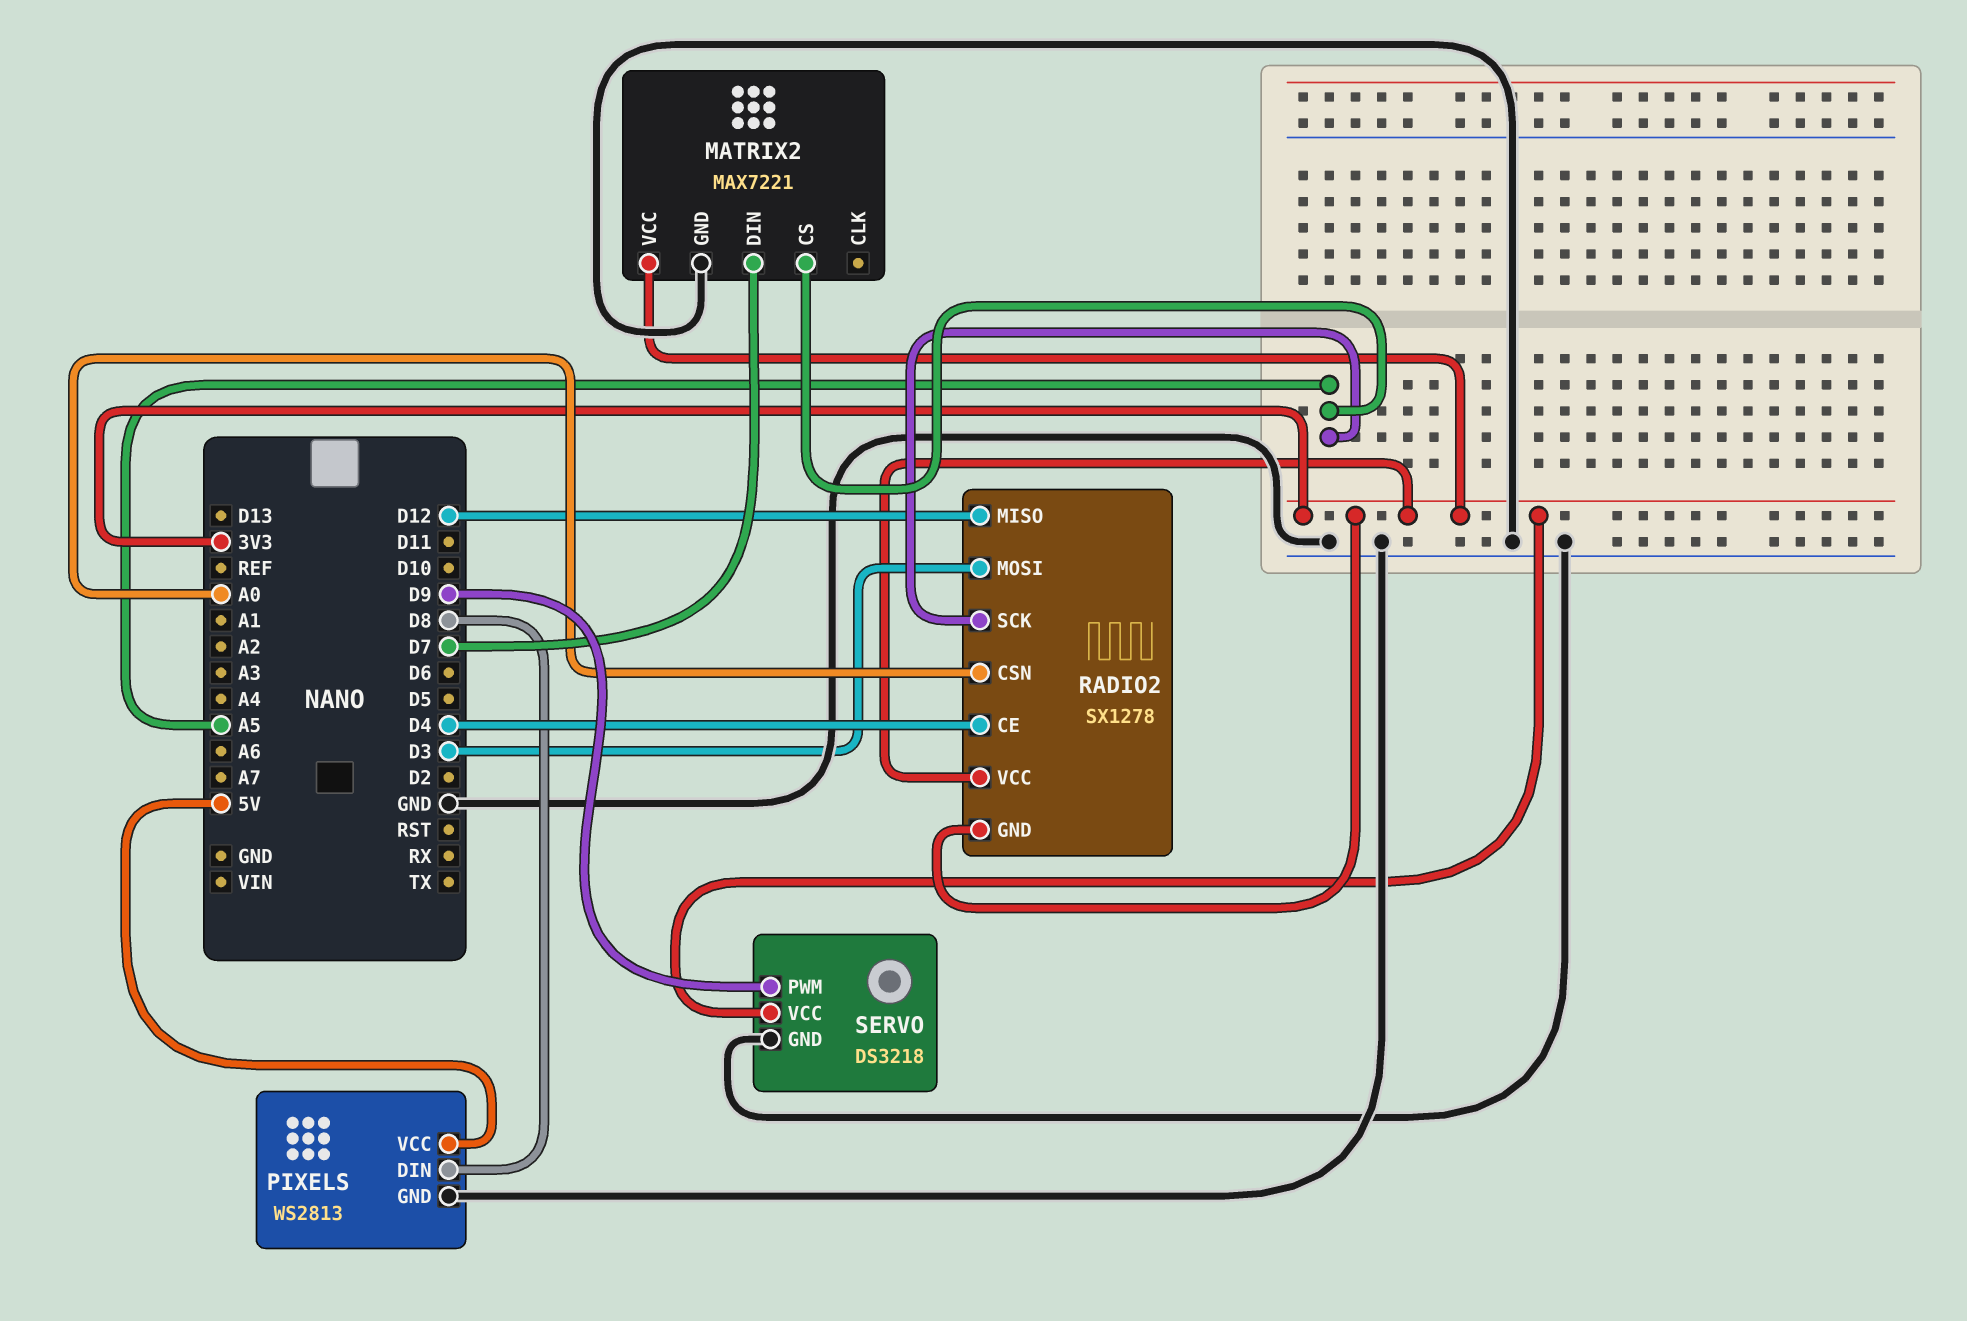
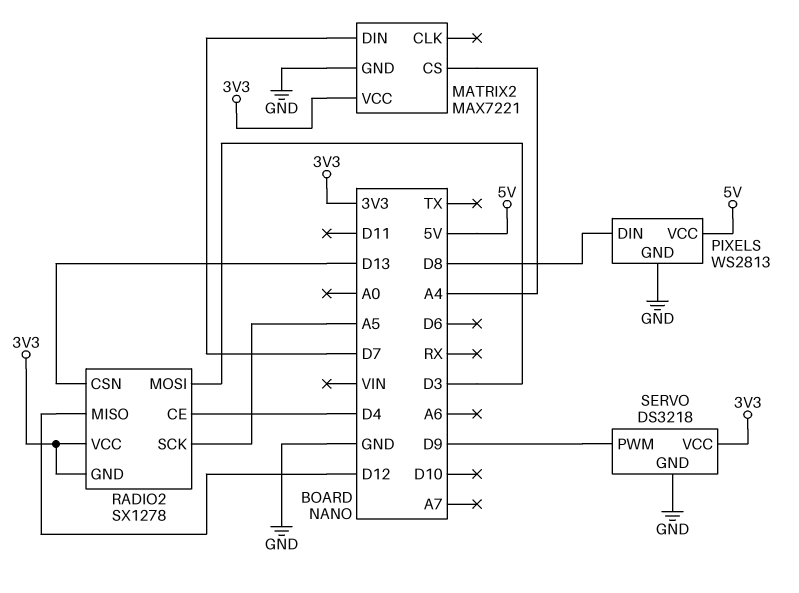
MATRIX2 pin CS: A5 -> A4
RADIO2 pin CSN: A0 -> D13

